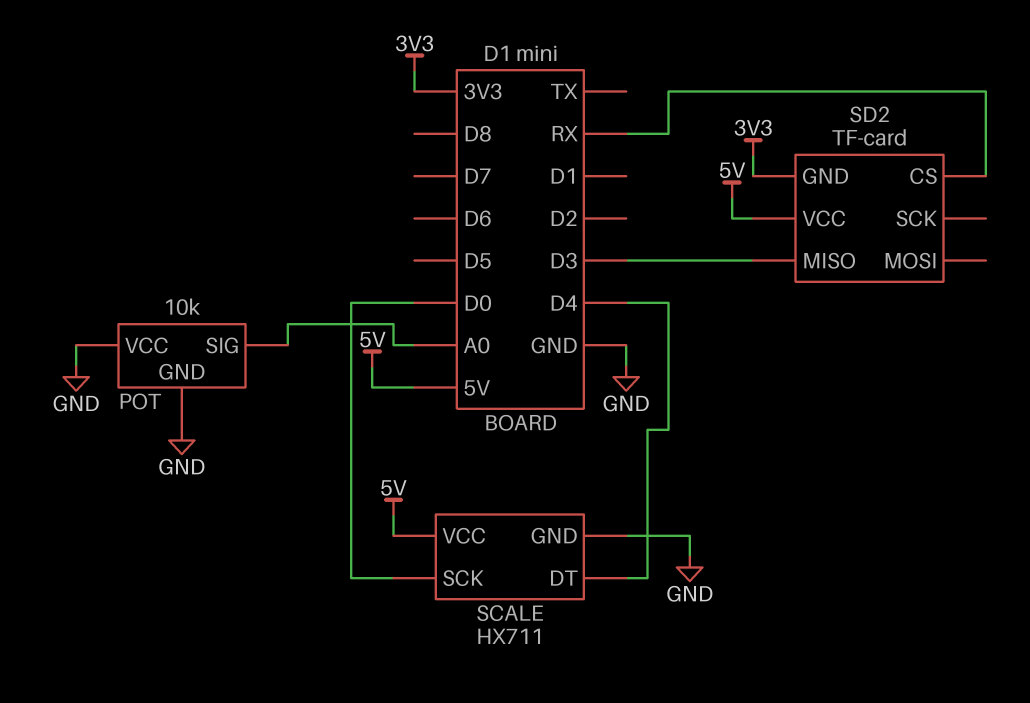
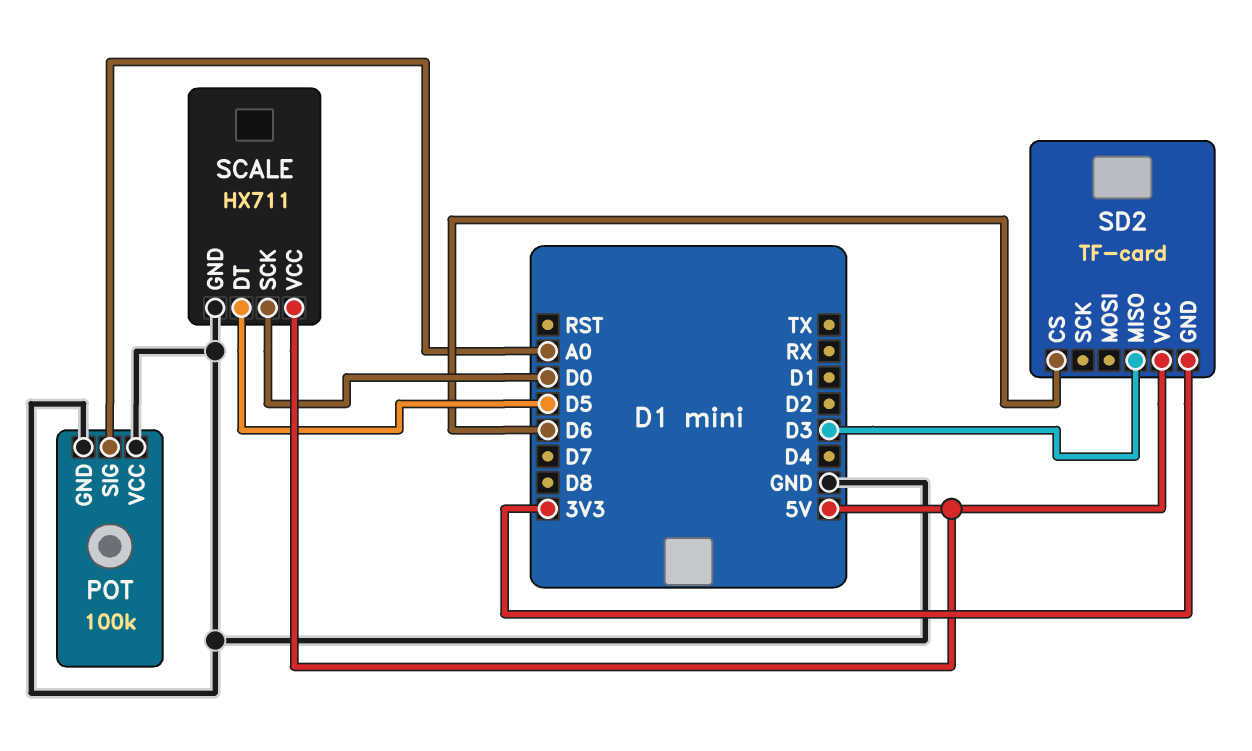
POT: 10k -> 100k
SCALE pin DT: D4 -> D5
SD2 pin CS: RX -> D6

